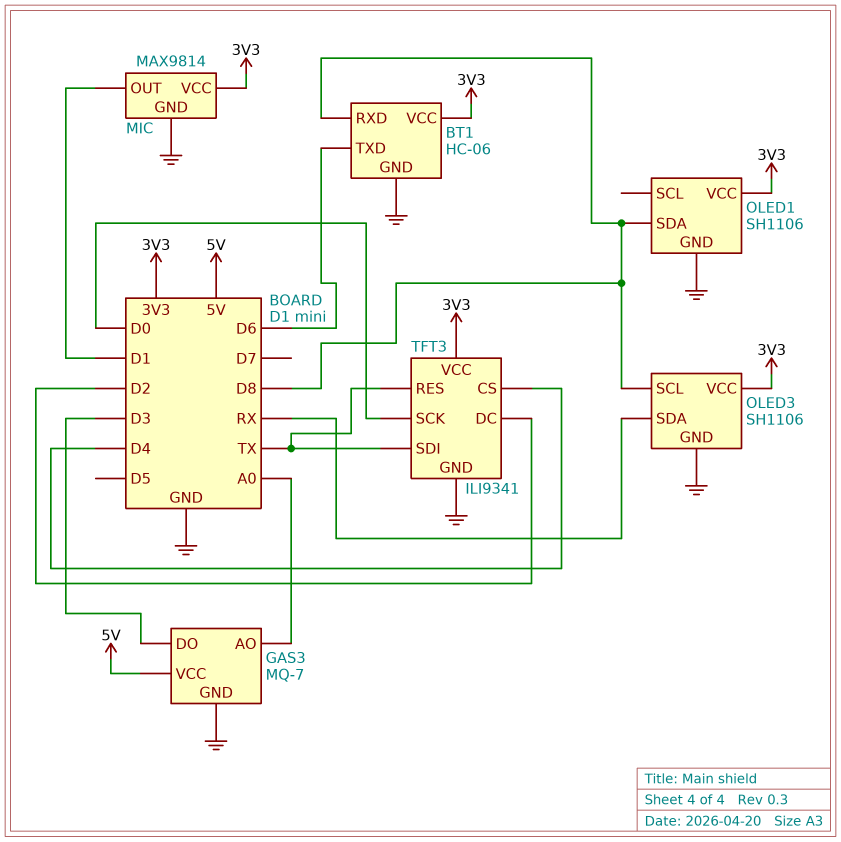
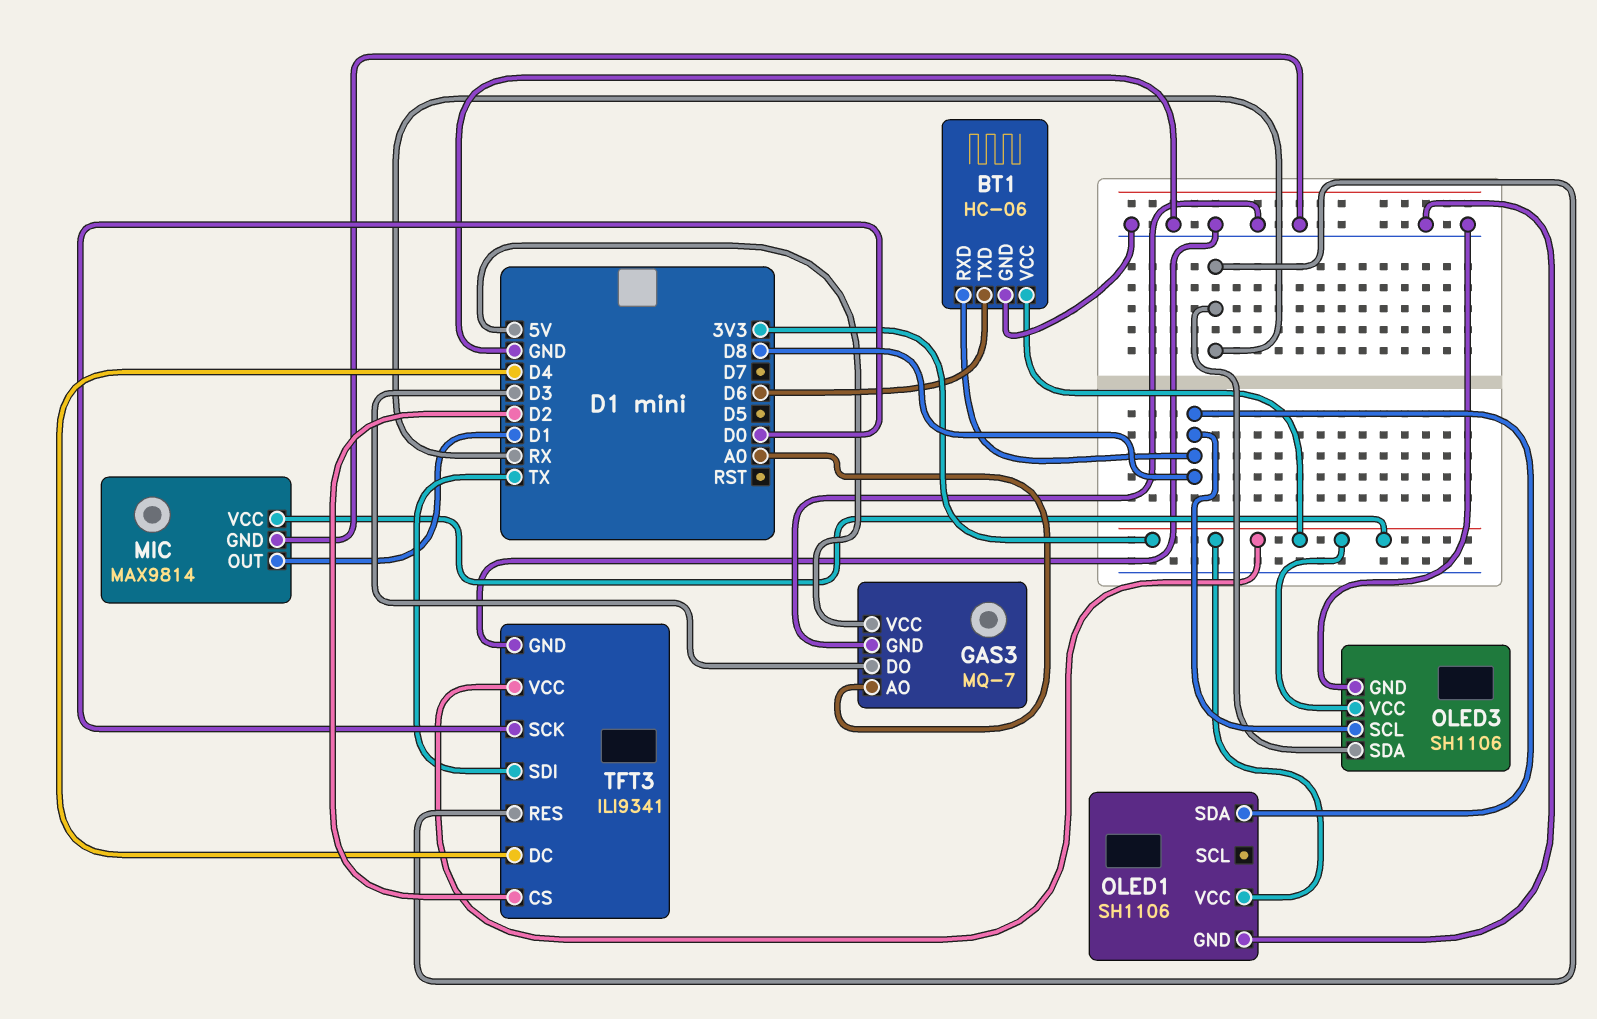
TFT3 pin CS: D4 -> D2
TFT3 pin DC: D2 -> D4
TFT3 pin RES: TX -> RX

